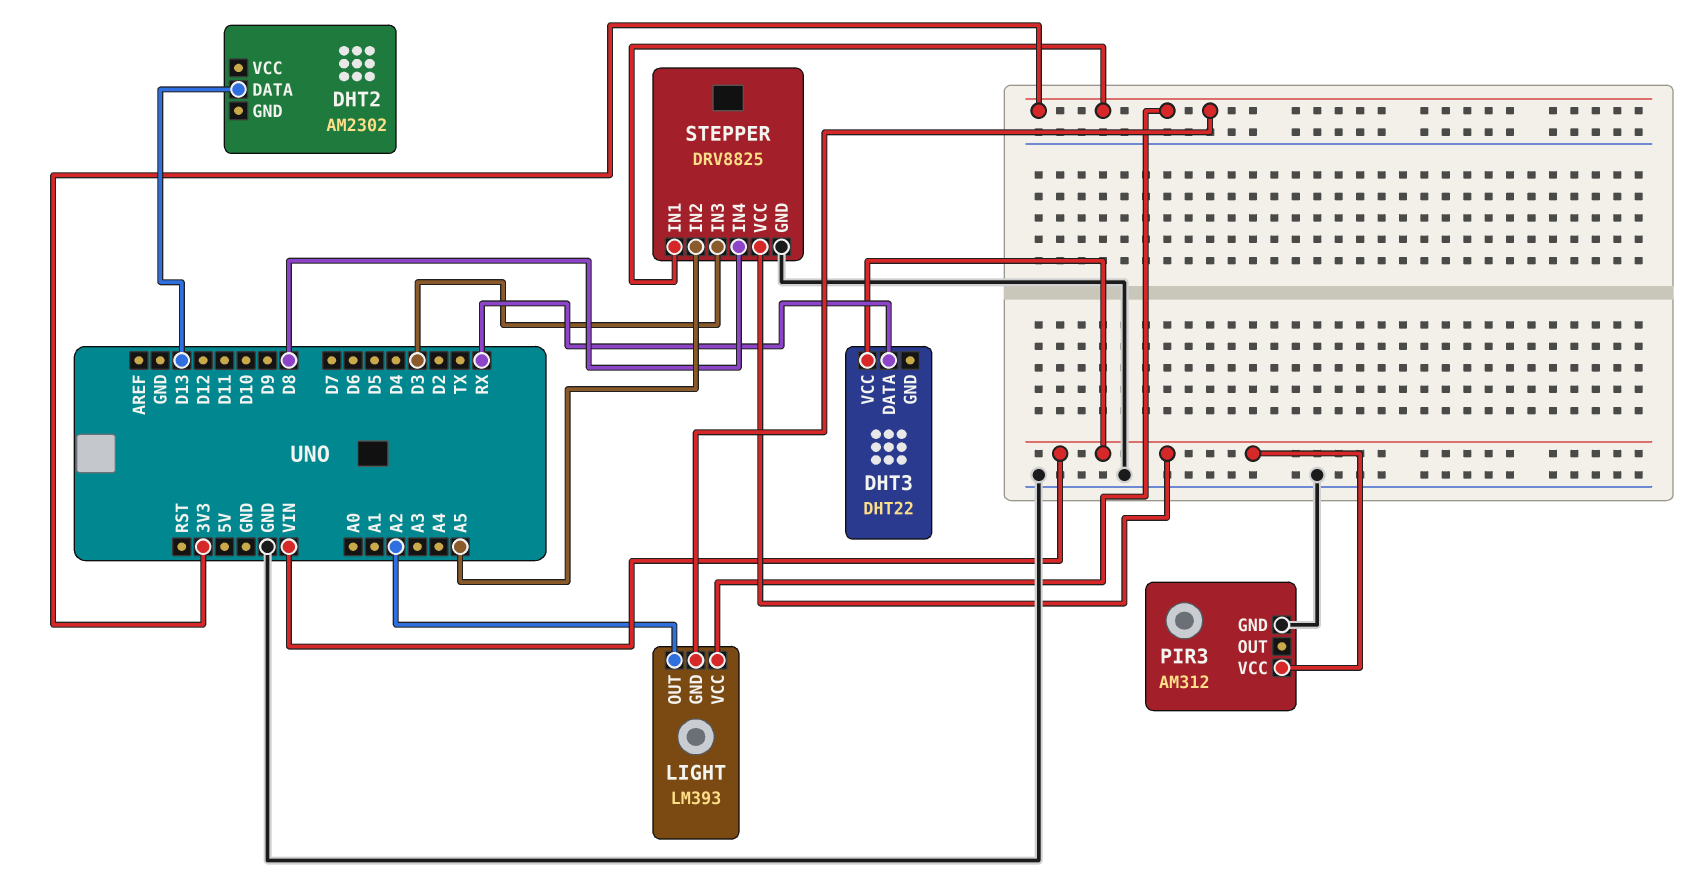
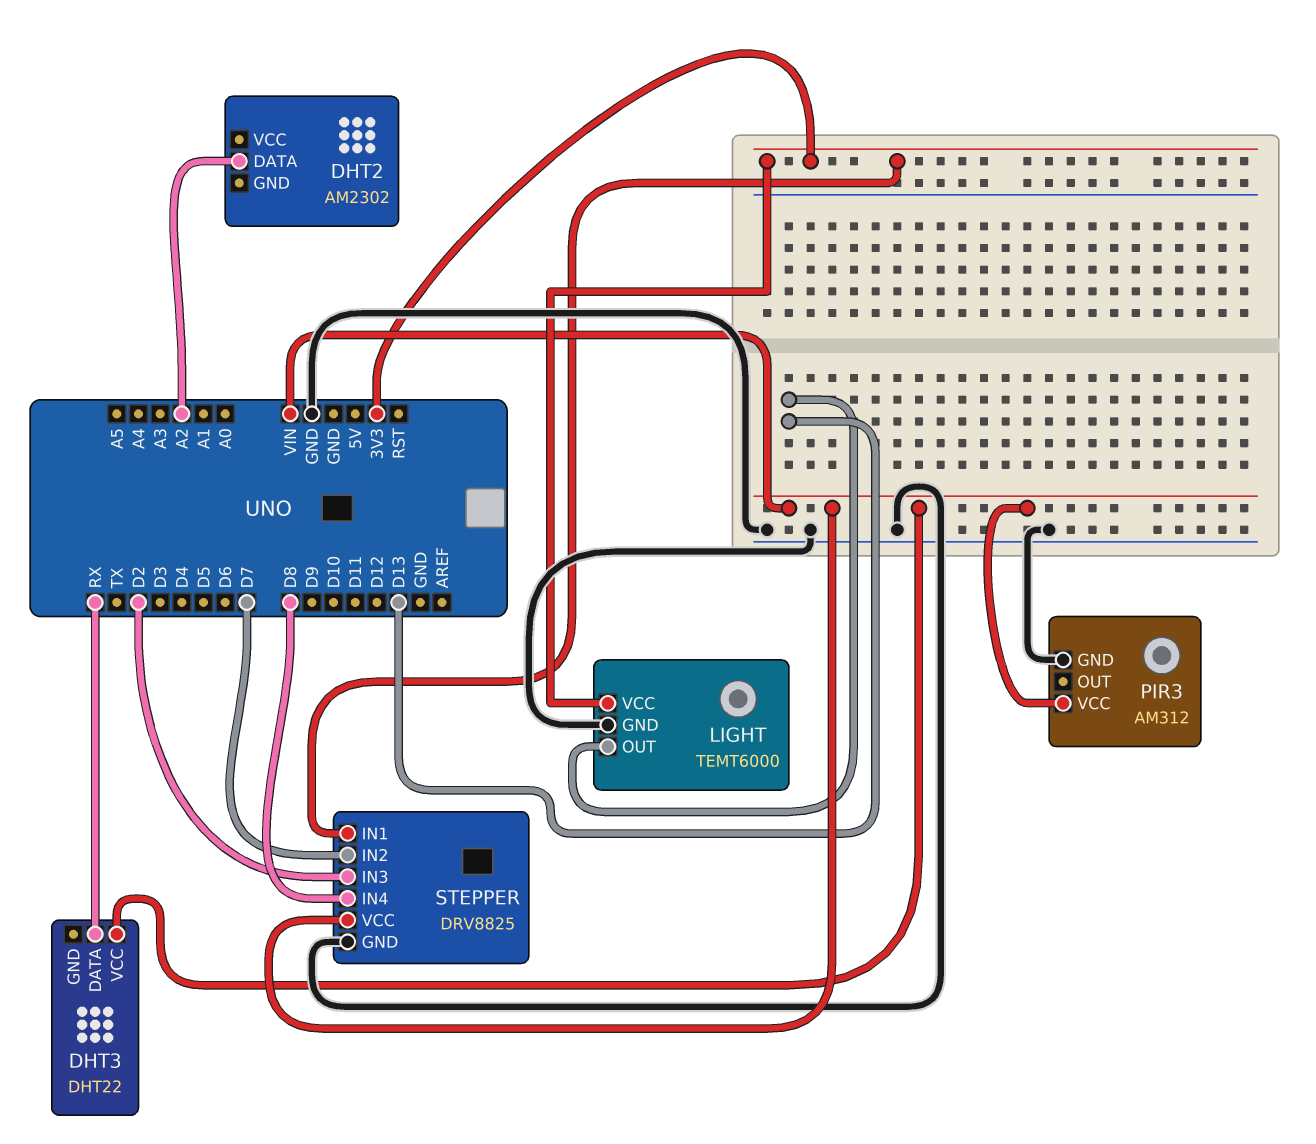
DHT2 pin DATA: D13 -> A2
LIGHT: LM393 -> TEMT6000
LIGHT pin GND: 3V3 -> GND
LIGHT pin OUT: A2 -> D13
STEPPER pin IN2: A5 -> D7
STEPPER pin IN3: D3 -> D2

